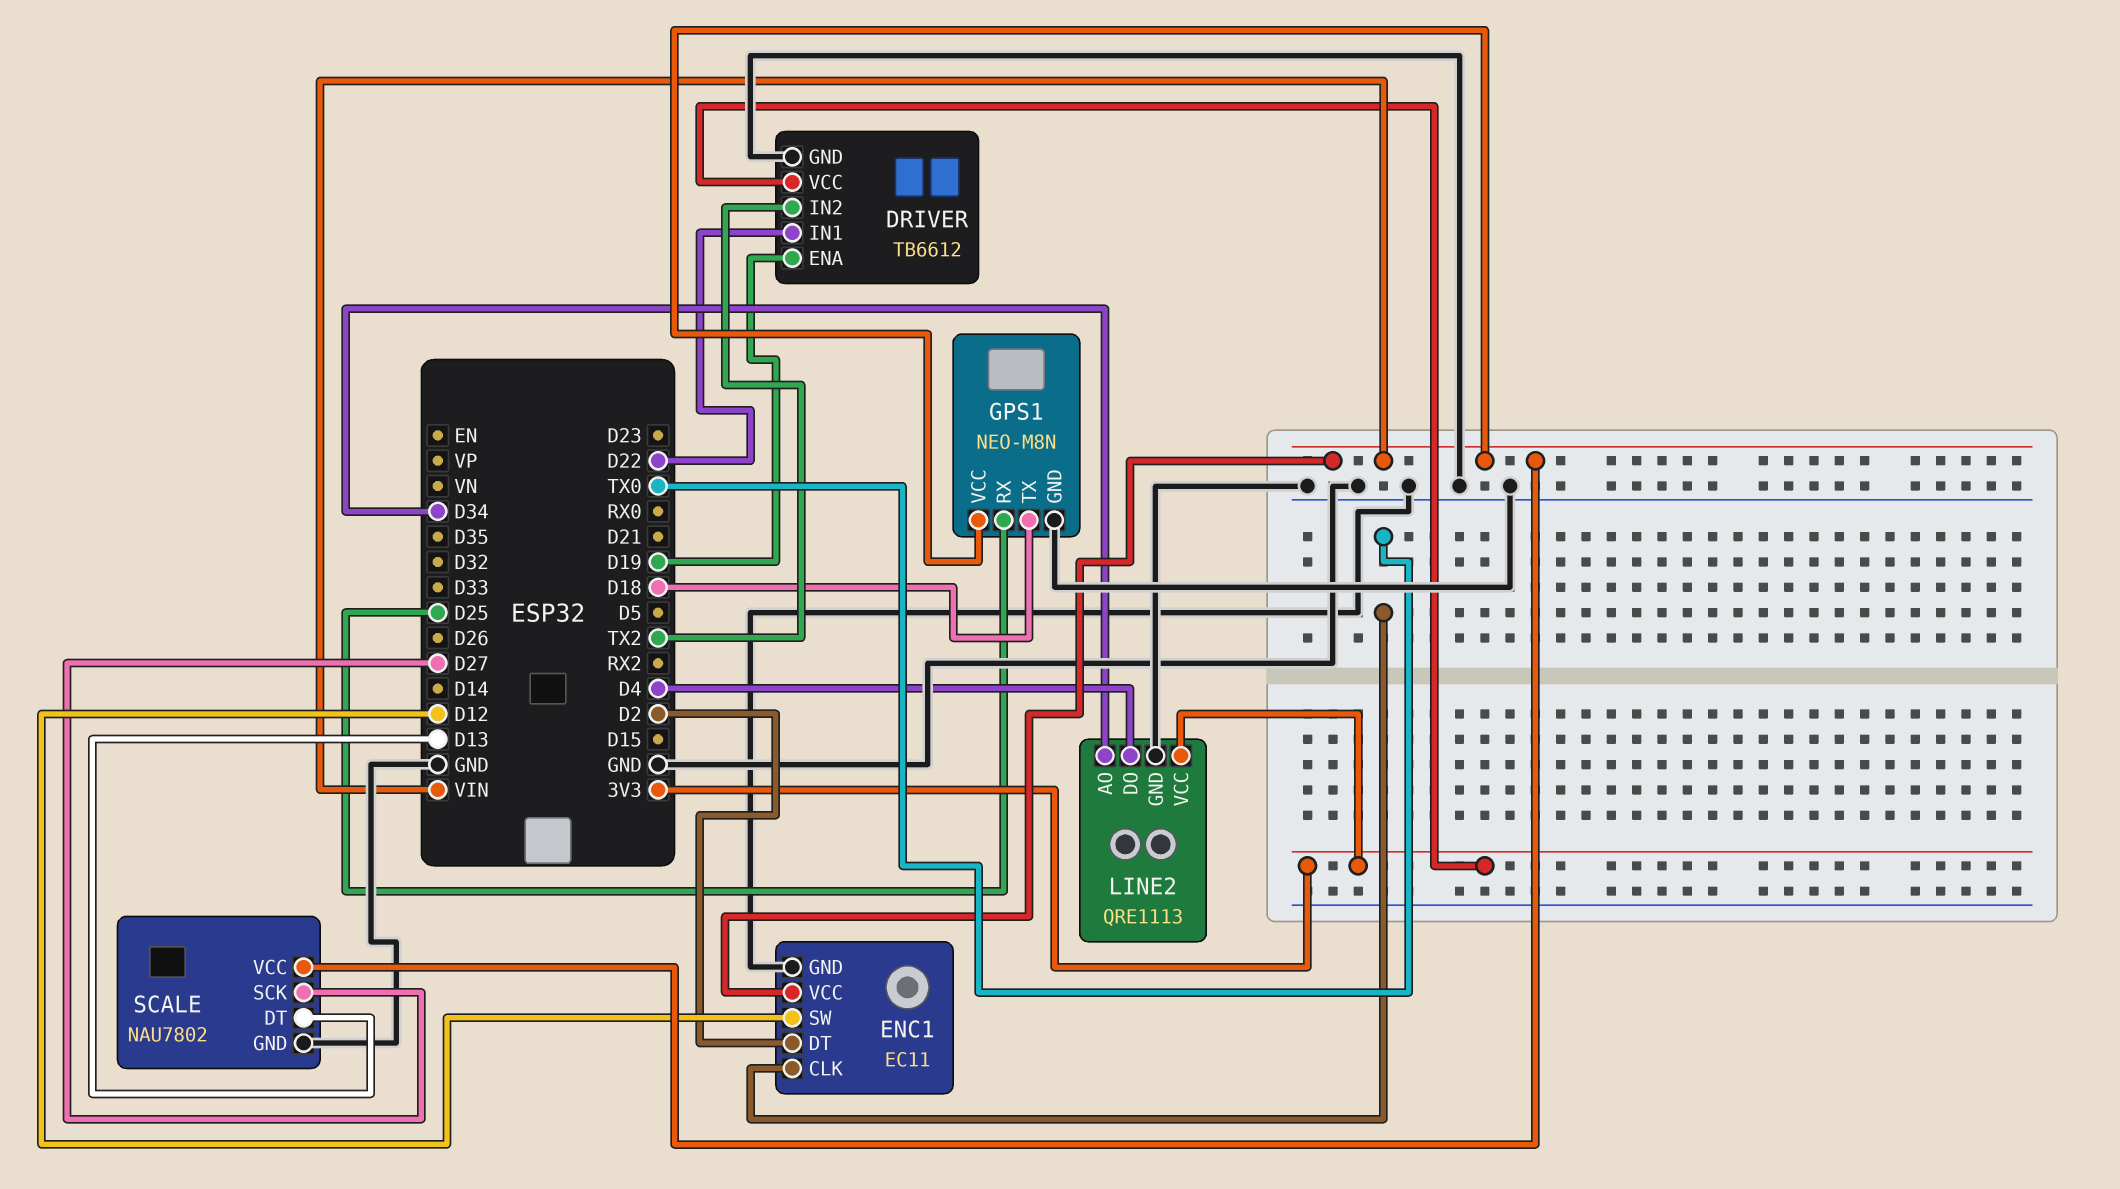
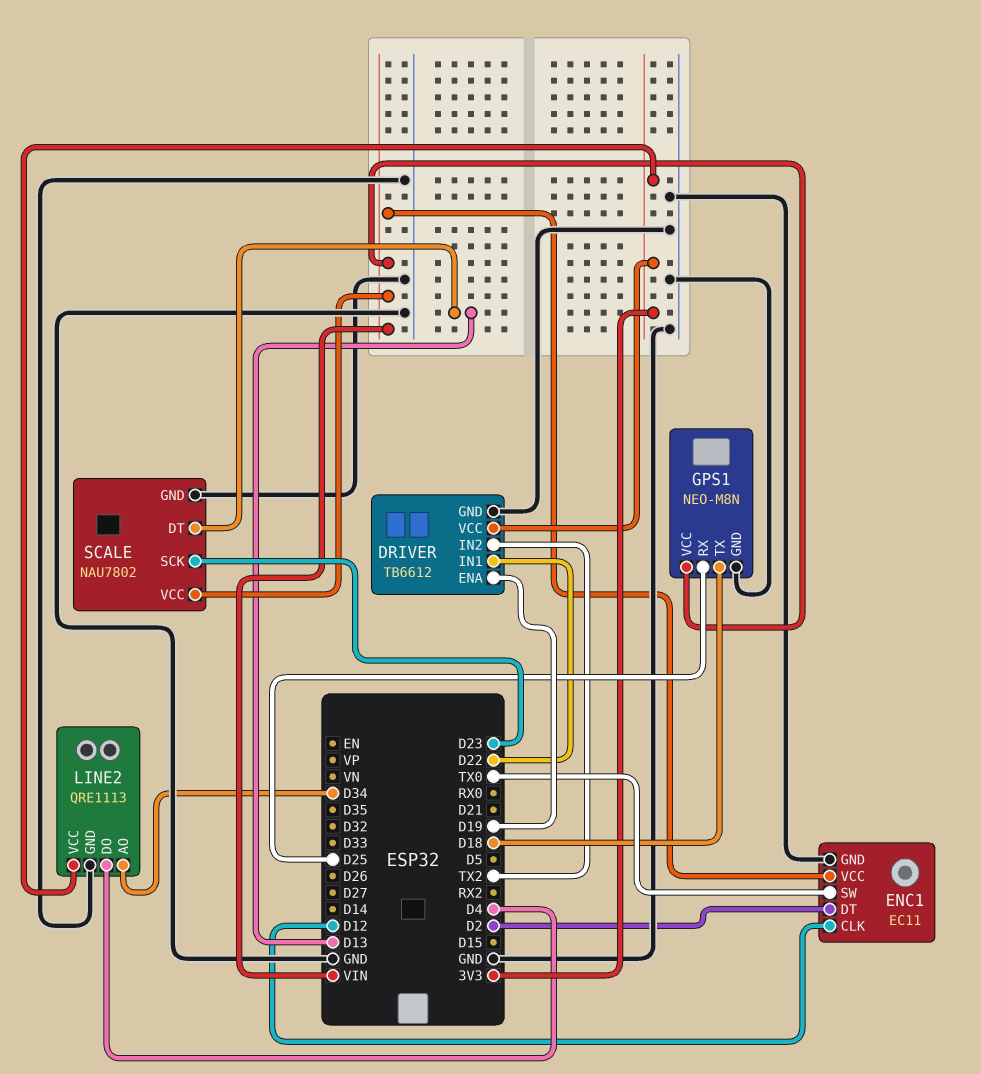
ENC1 pin CLK: TX0 -> D12
ENC1 pin SW: D12 -> TX0
SCALE pin SCK: D27 -> D23

